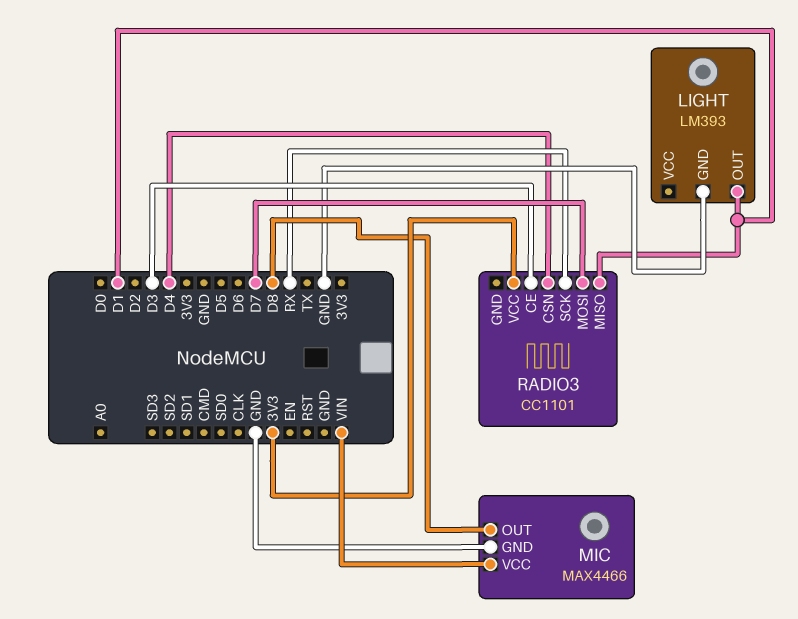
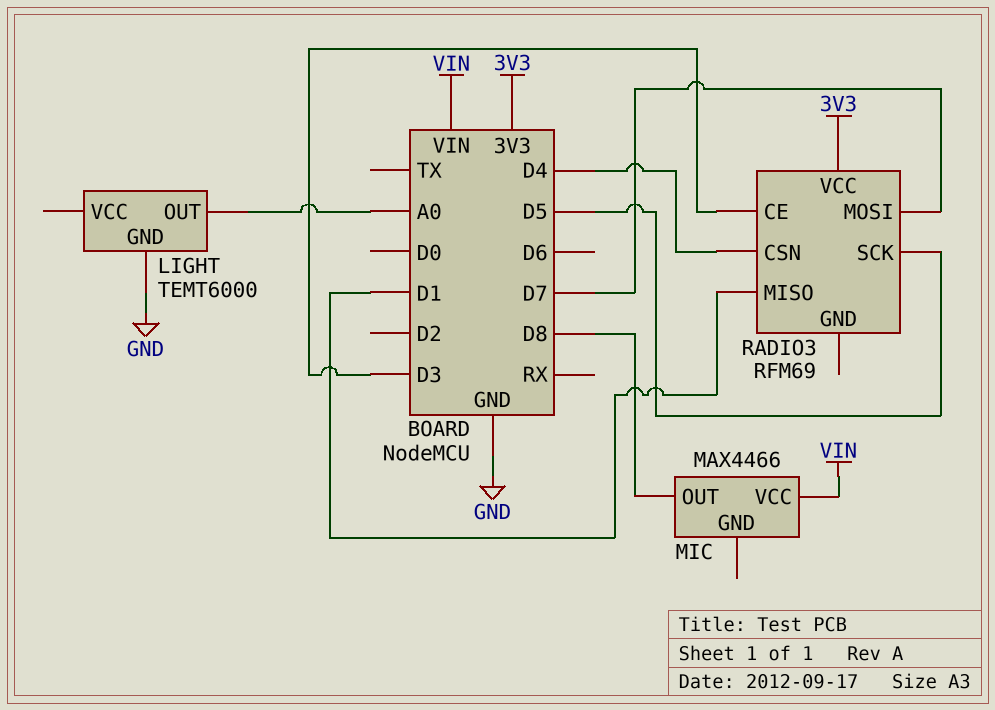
LIGHT: LM393 -> TEMT6000
LIGHT pin OUT: D1 -> A0
MIC pin GND: GND -> none
RADIO3: CC1101 -> RFM69
RADIO3 pin SCK: RX -> D5

